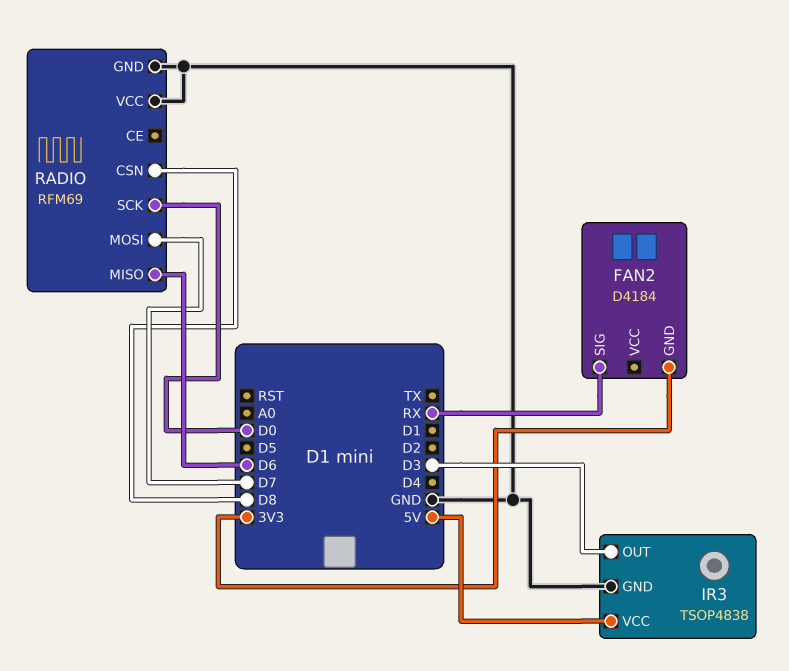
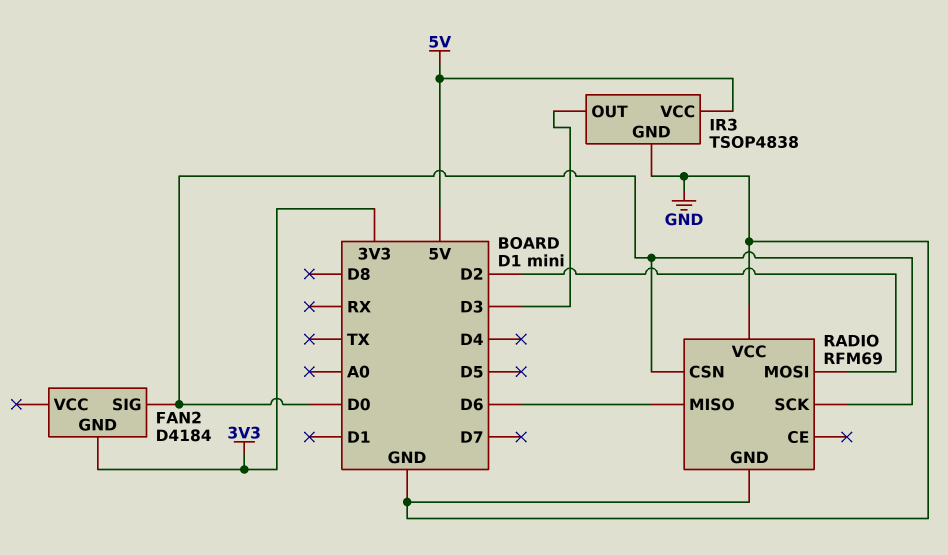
FAN2 pin SIG: RX -> D0
RADIO pin CSN: D8 -> D0
RADIO pin MOSI: D7 -> D2

